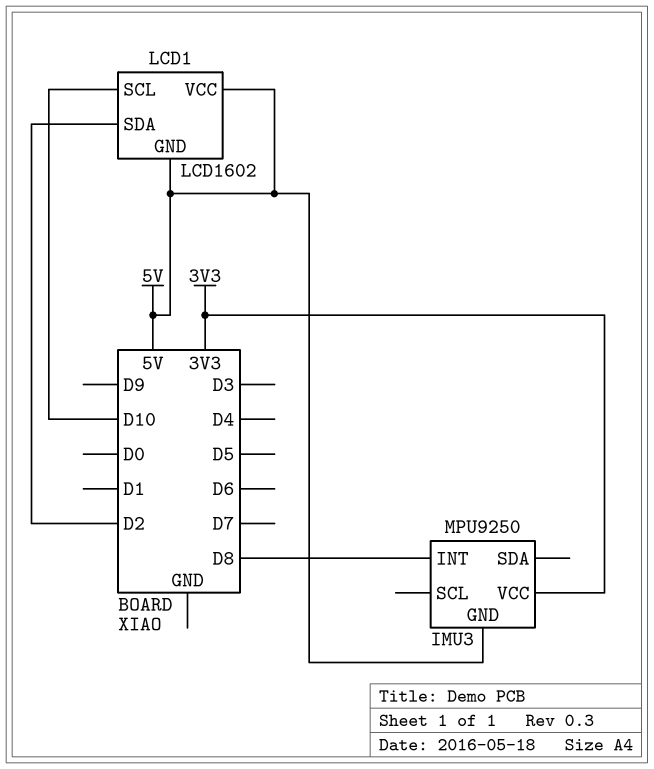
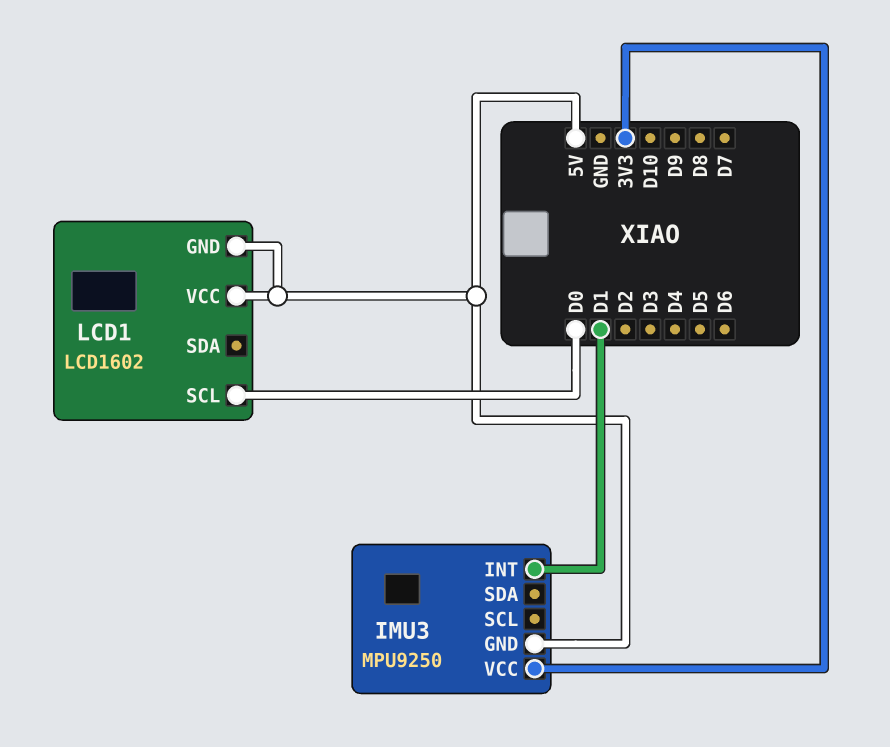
IMU3 pin INT: D8 -> D1
LCD1 pin SCL: D10 -> D0
LCD1 pin SDA: D2 -> none

